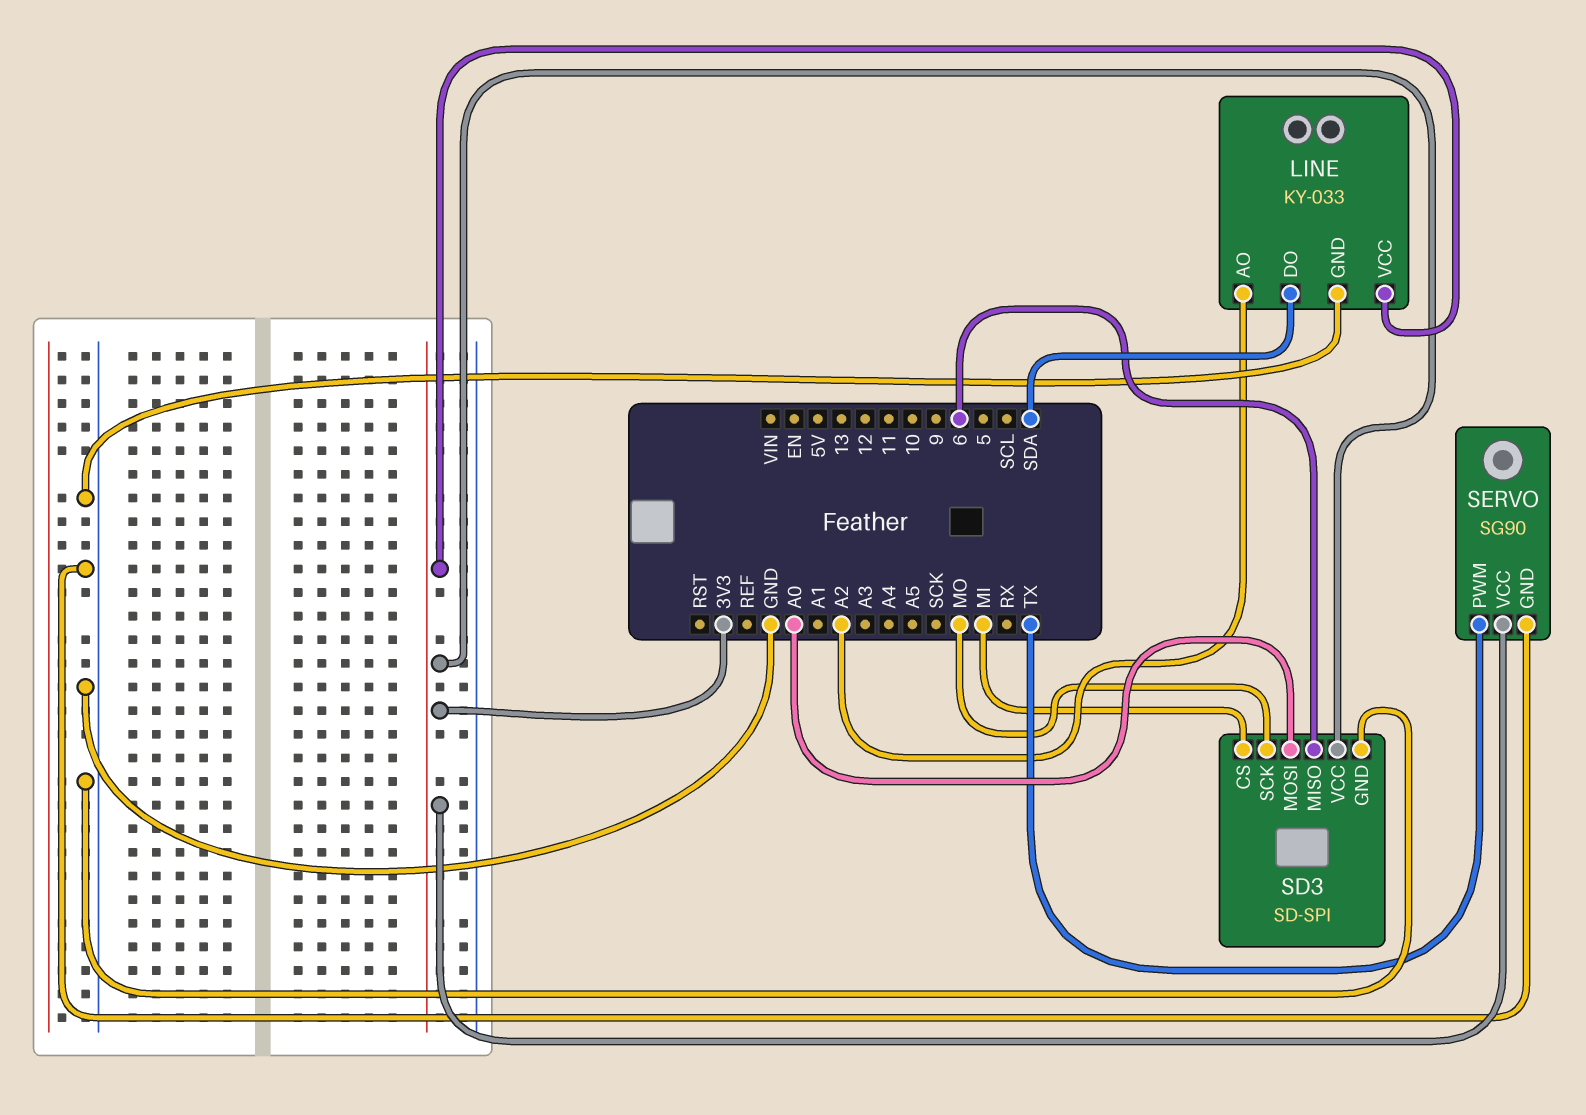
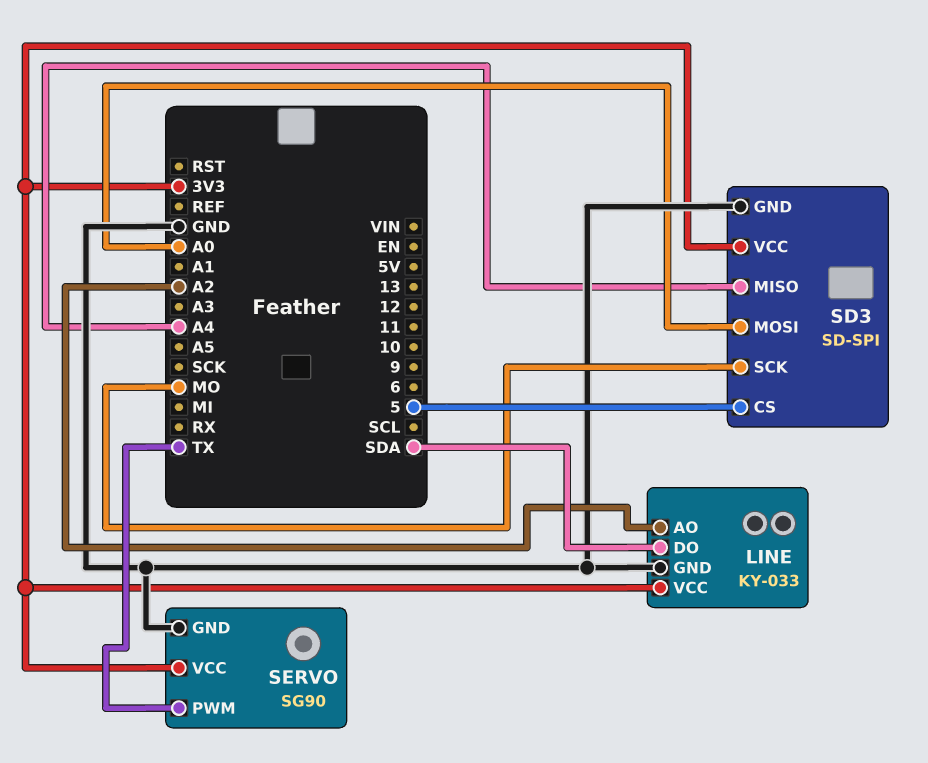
SD3 pin CS: MI -> 5
SD3 pin MISO: 6 -> A4

